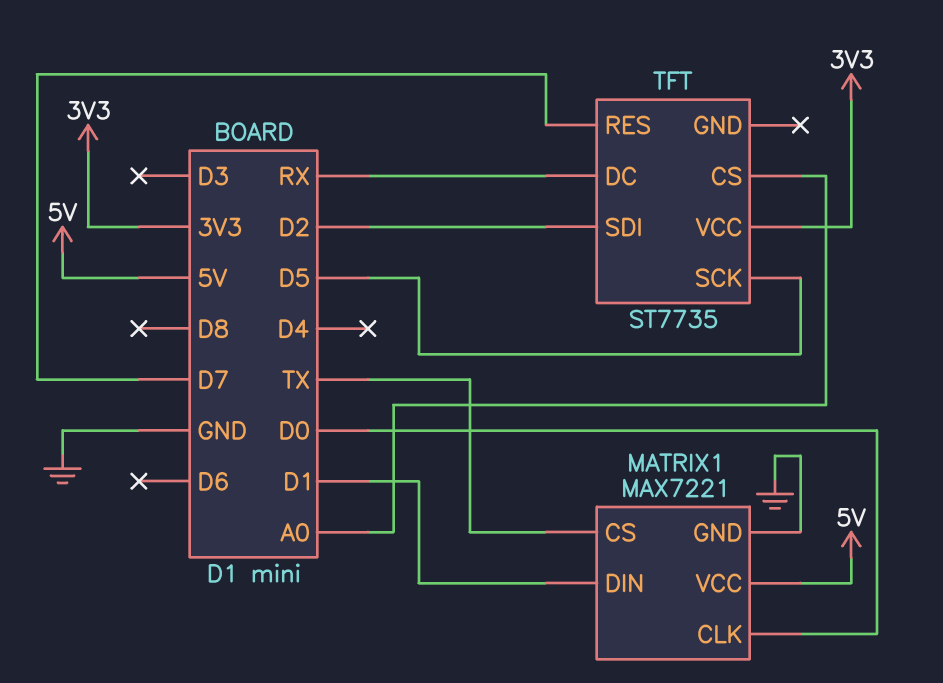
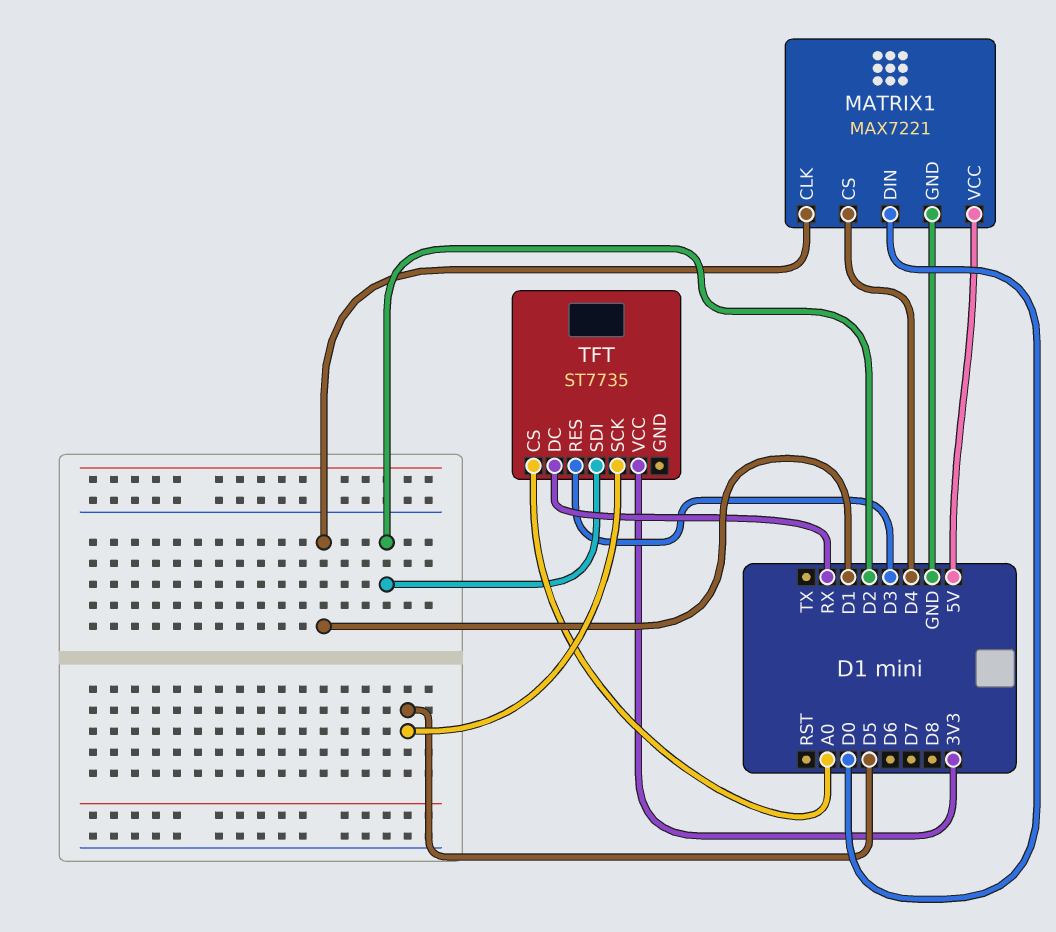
MATRIX1 pin CLK: D0 -> D1
MATRIX1 pin CS: TX -> D4
MATRIX1 pin DIN: D1 -> D0
TFT pin RES: D7 -> D3

